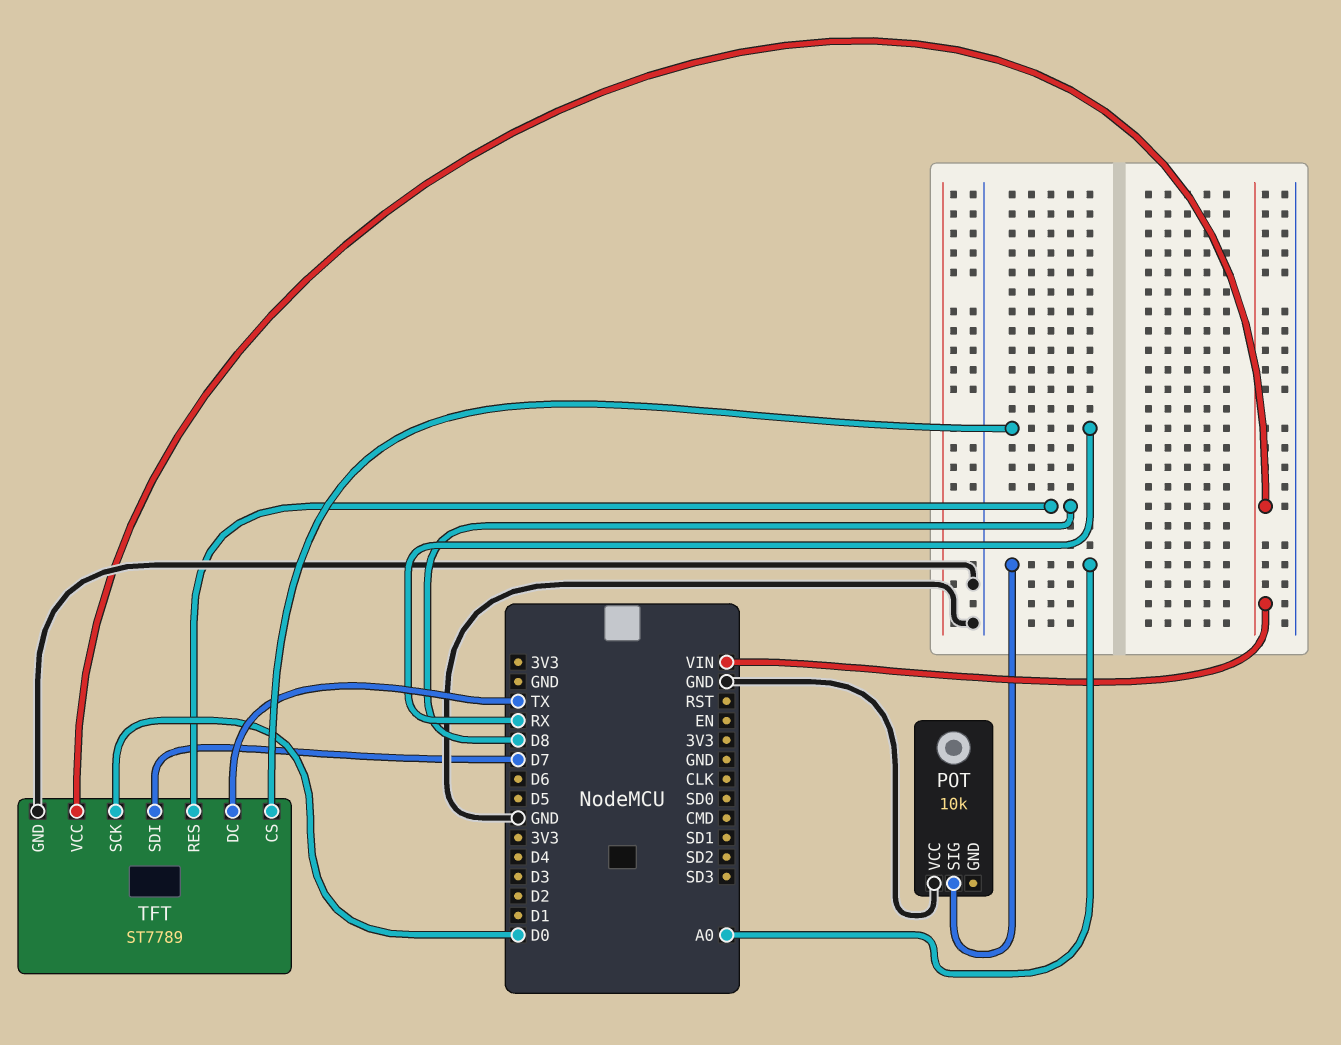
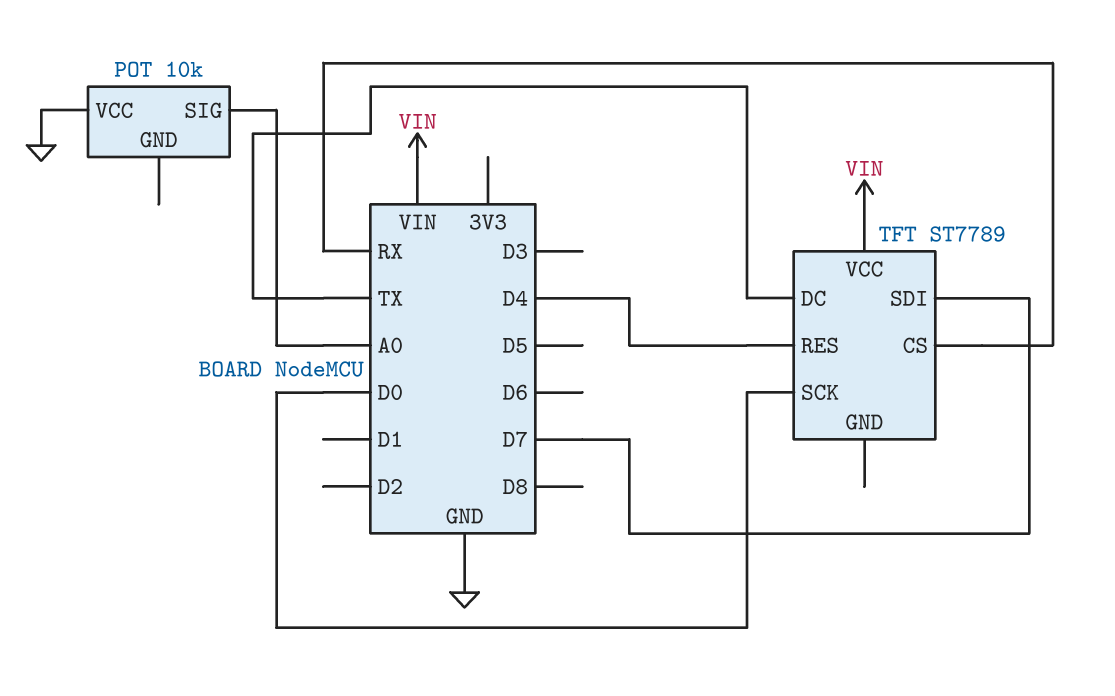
TFT pin GND: GND -> none
TFT pin RES: D8 -> D4

